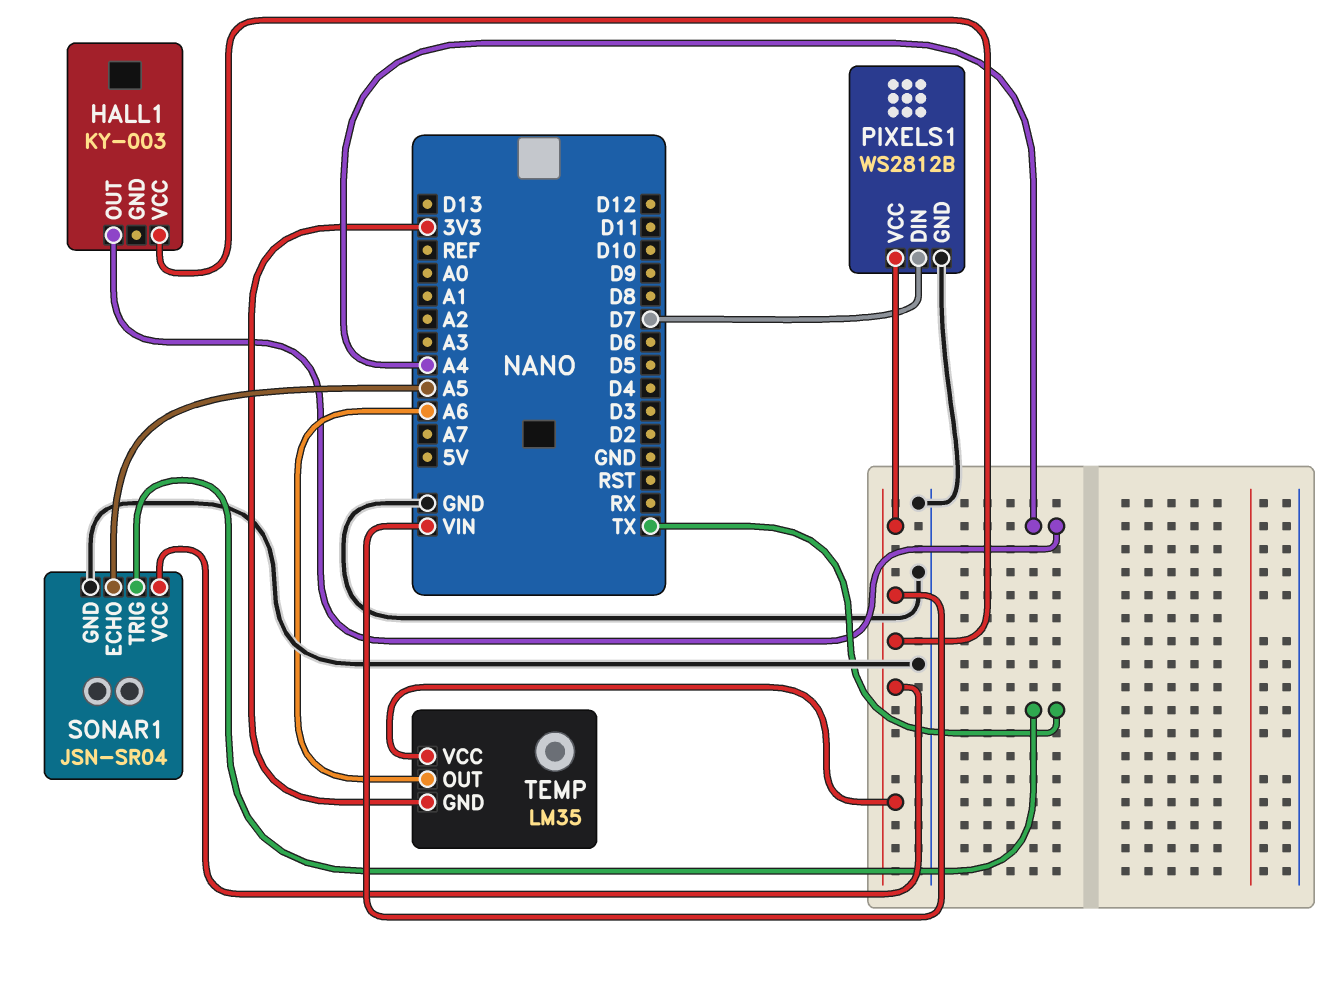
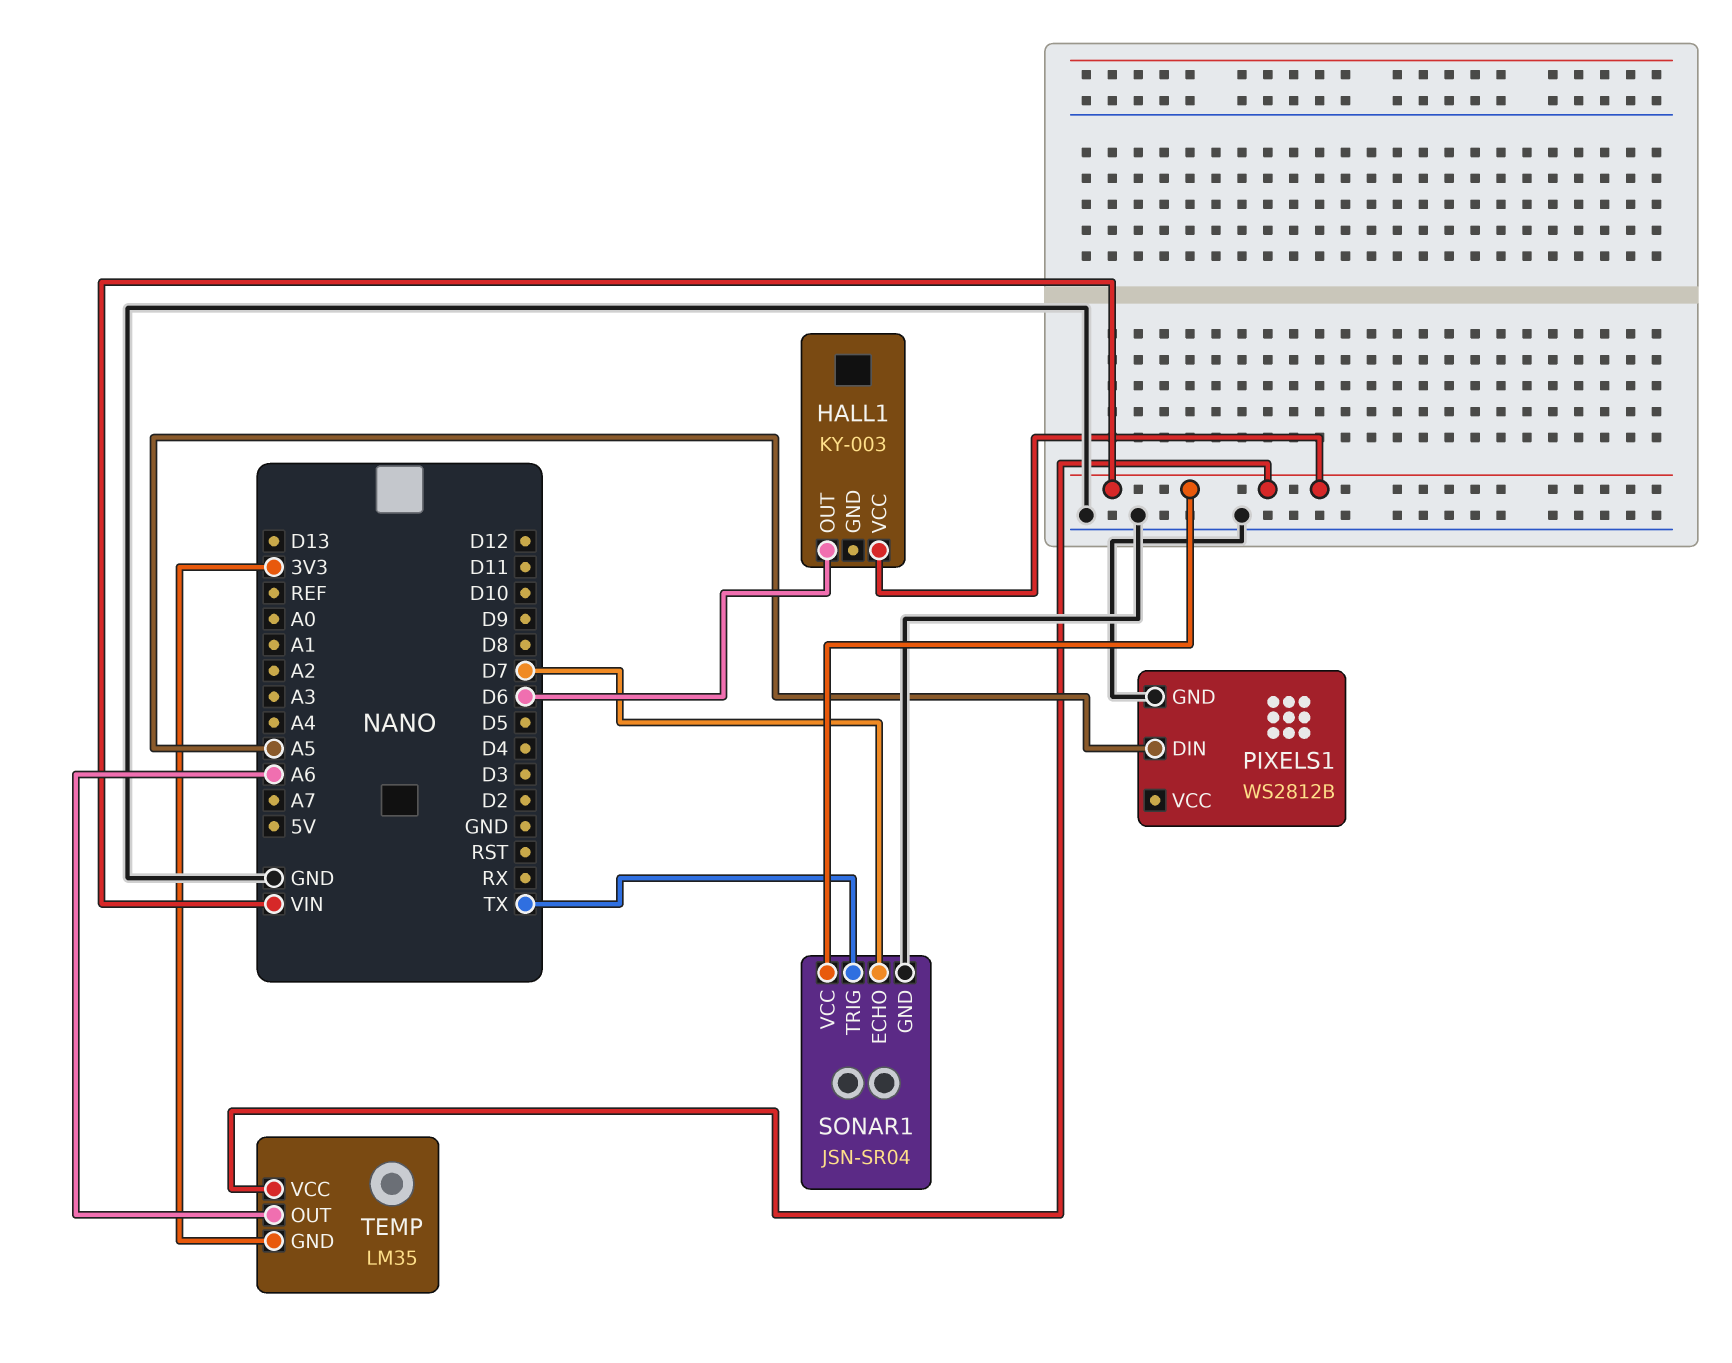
HALL1 pin OUT: A4 -> D6
PIXELS1 pin DIN: D7 -> A5
PIXELS1 pin VCC: VIN -> none
SONAR1 pin ECHO: A5 -> D7

